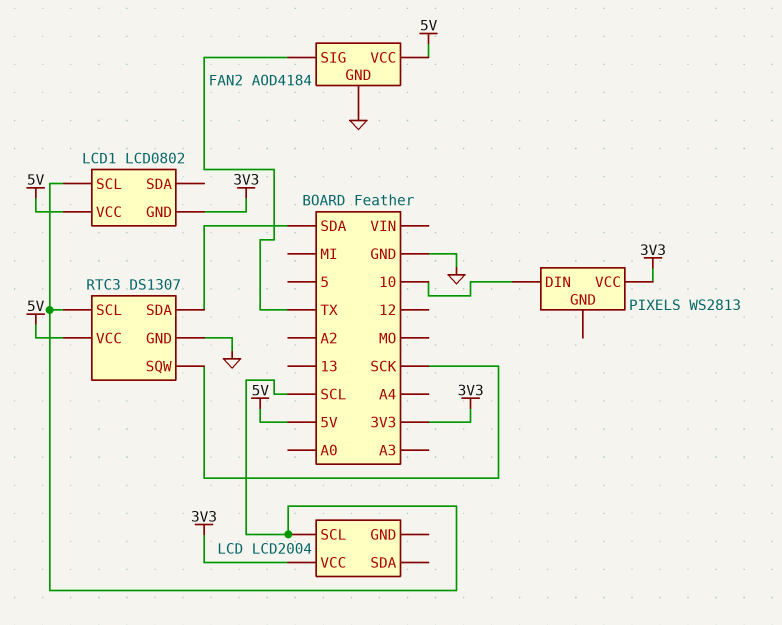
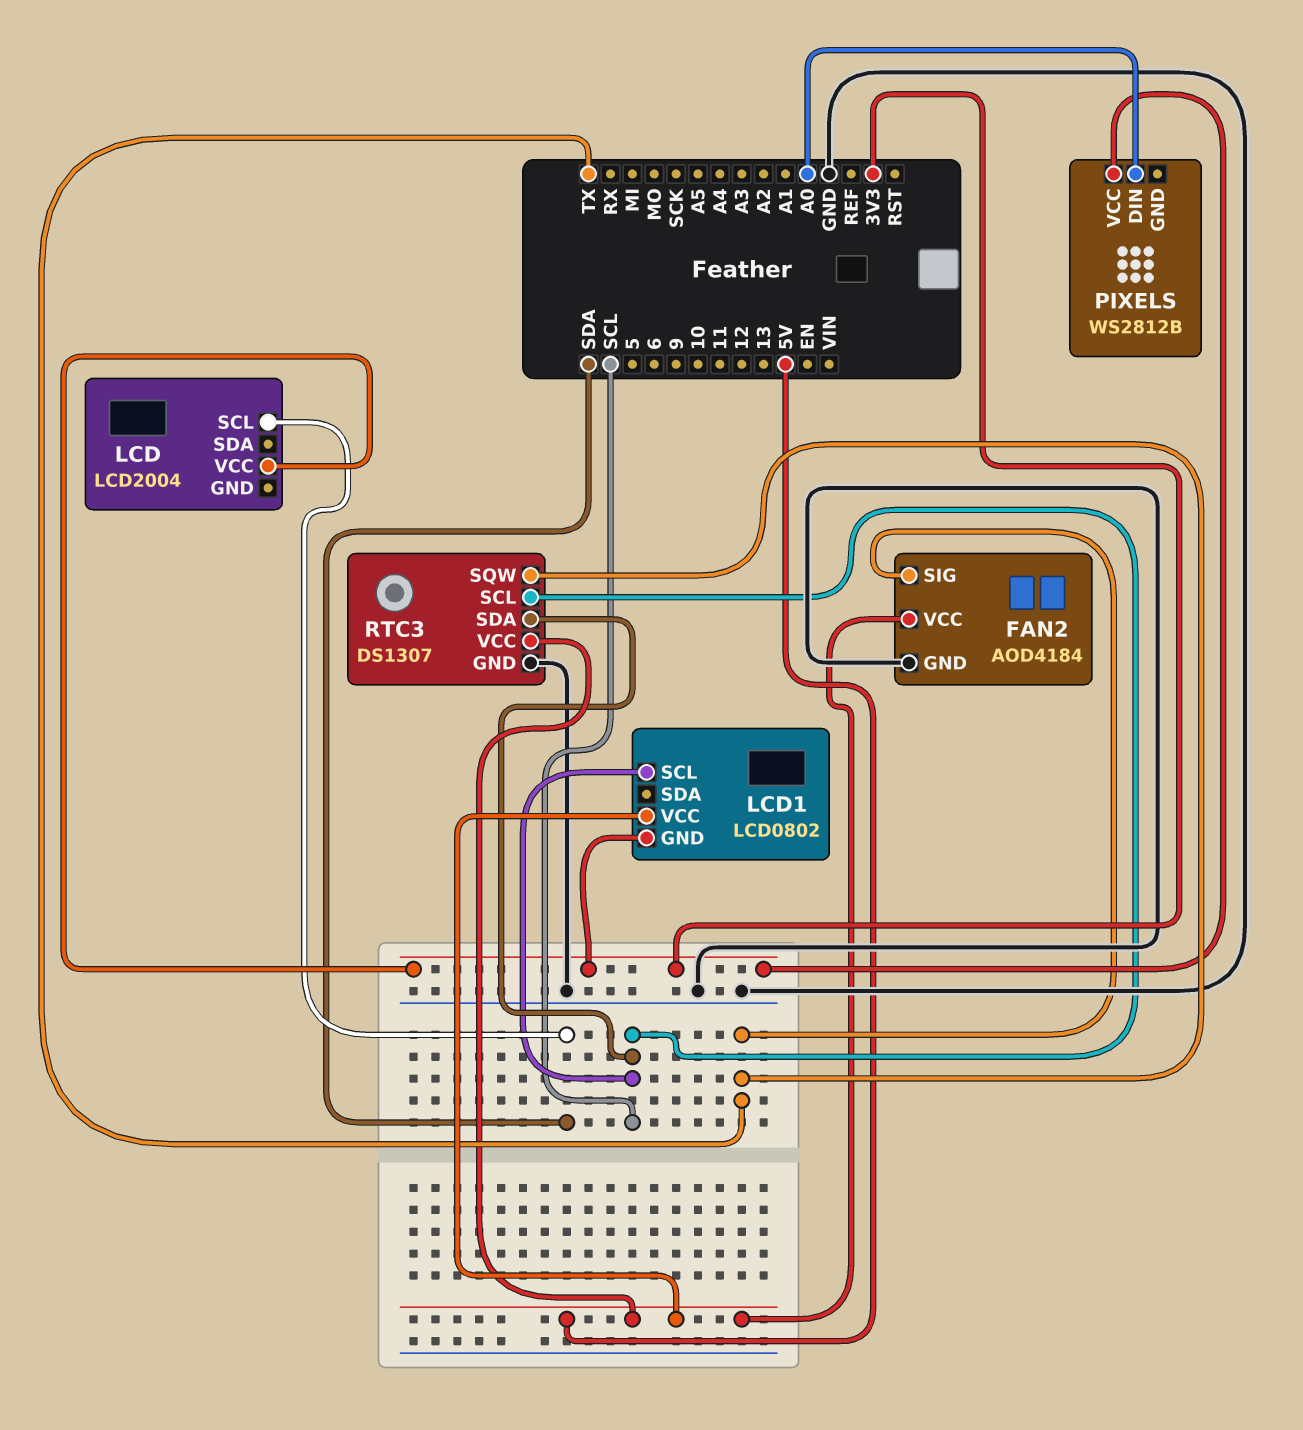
LCD pin SCL: SCL -> SDA
PIXELS: WS2813 -> WS2812B
PIXELS pin DIN: 10 -> A0
RTC3 pin SDA: SDA -> SCL
RTC3 pin SQW: SCK -> TX

